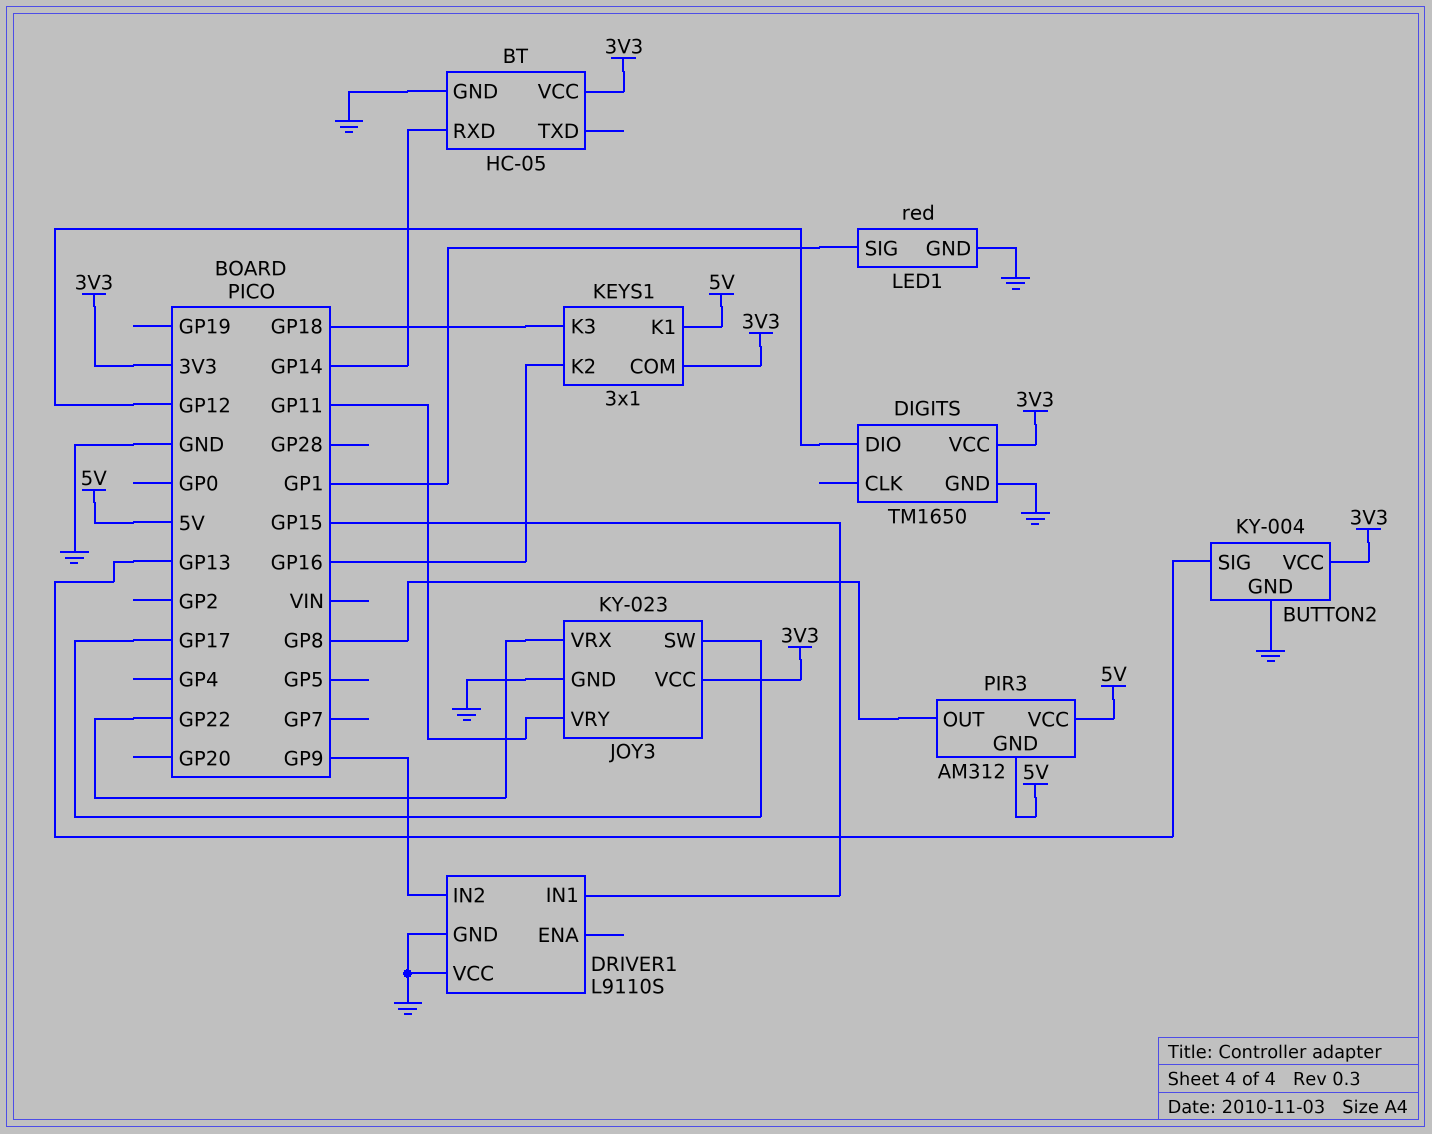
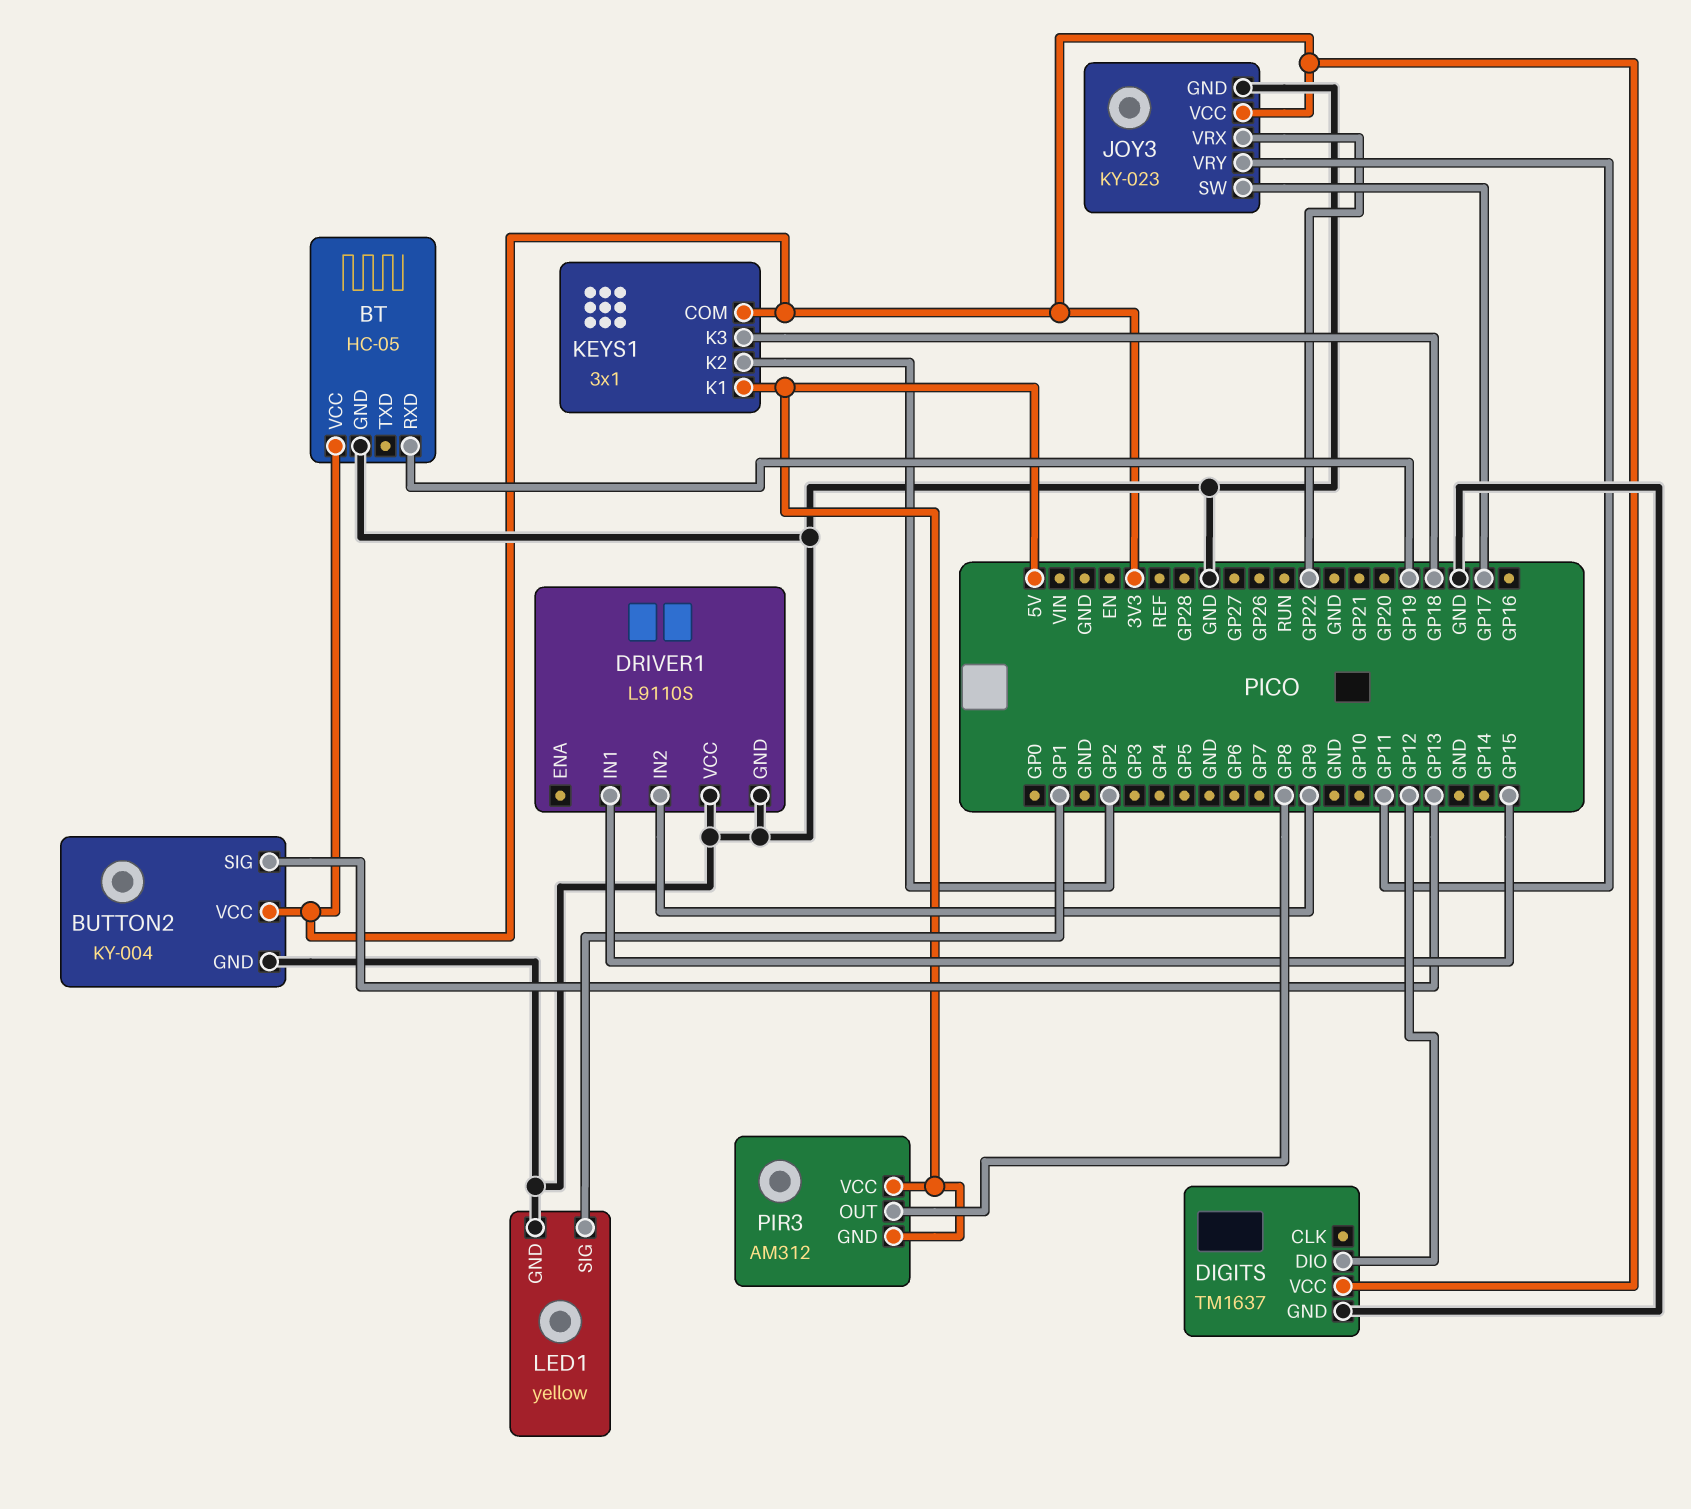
BT pin RXD: GP14 -> GP19
DIGITS: TM1650 -> TM1637
KEYS1 pin K2: GP16 -> GP2
LED1: red -> yellow

